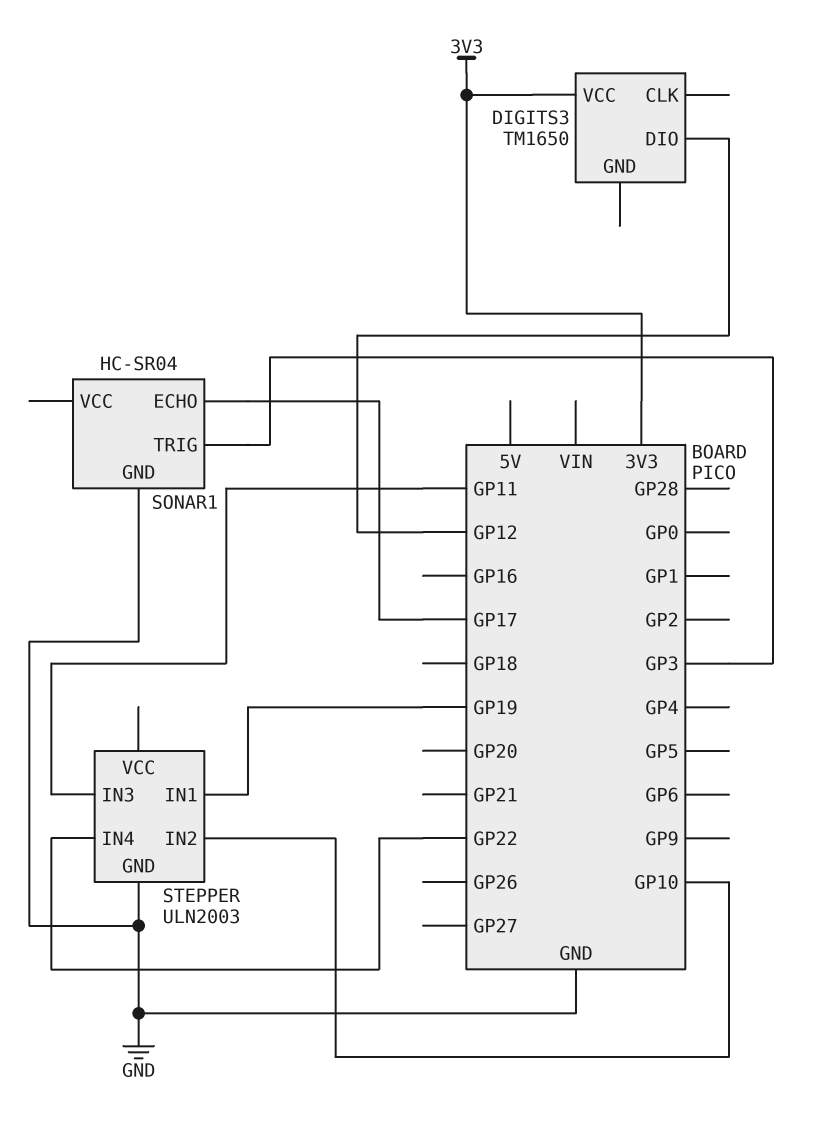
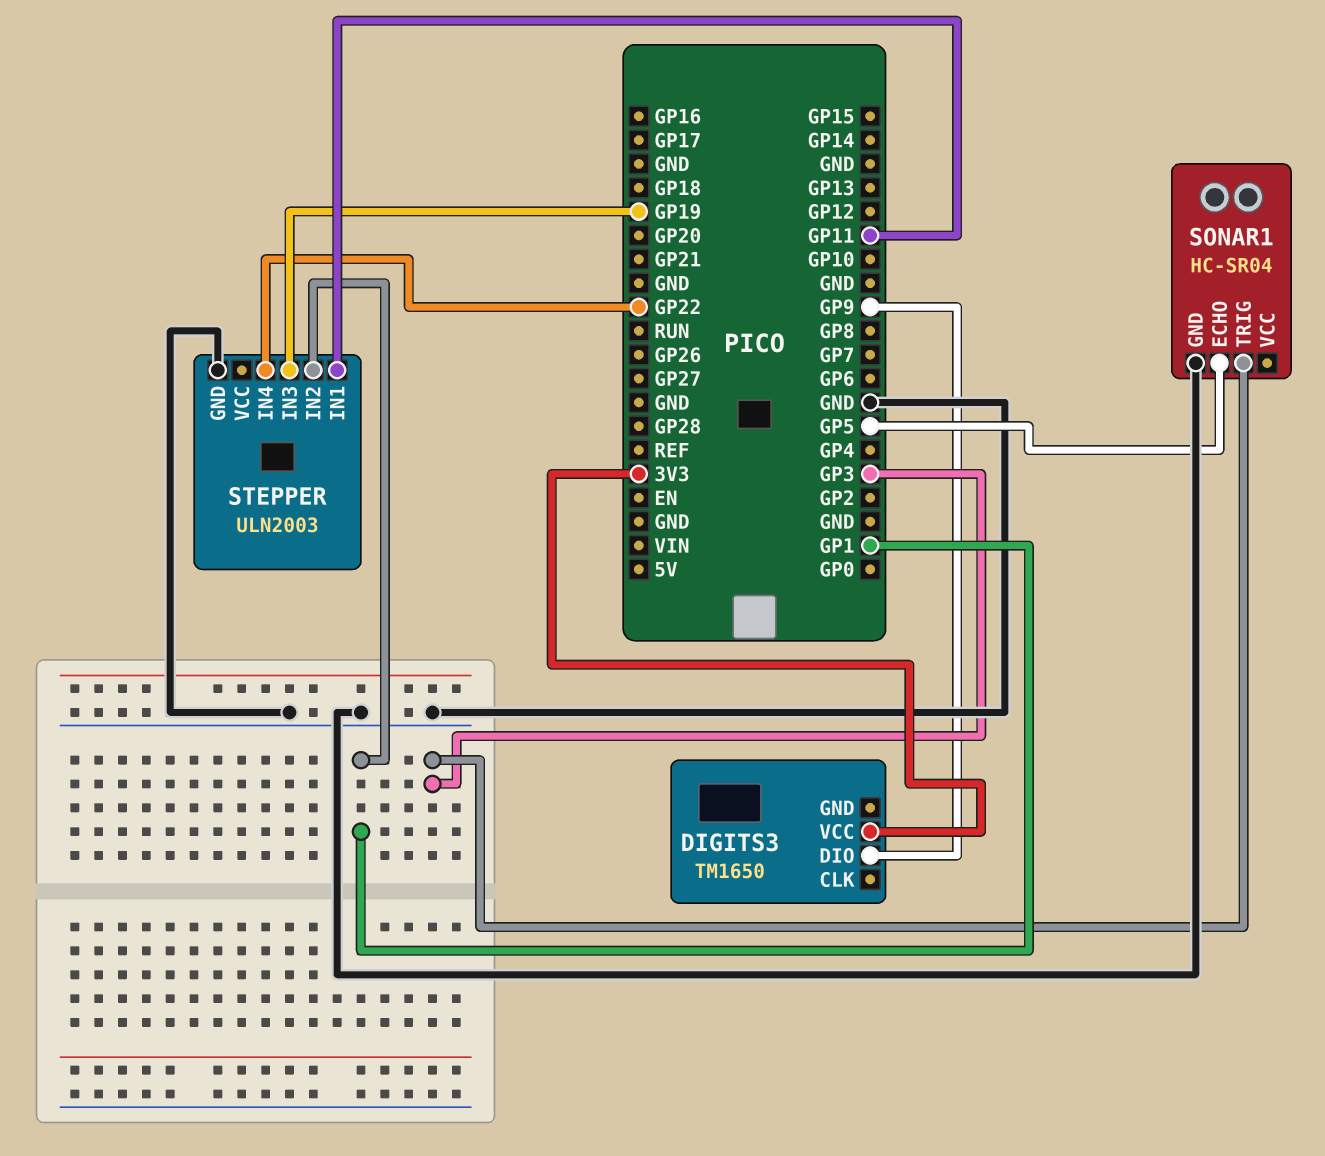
DIGITS3 pin DIO: GP12 -> GP9
SONAR1 pin ECHO: GP17 -> GP5
STEPPER pin IN1: GP19 -> GP11
STEPPER pin IN2: GP10 -> GP1
STEPPER pin IN3: GP11 -> GP19

